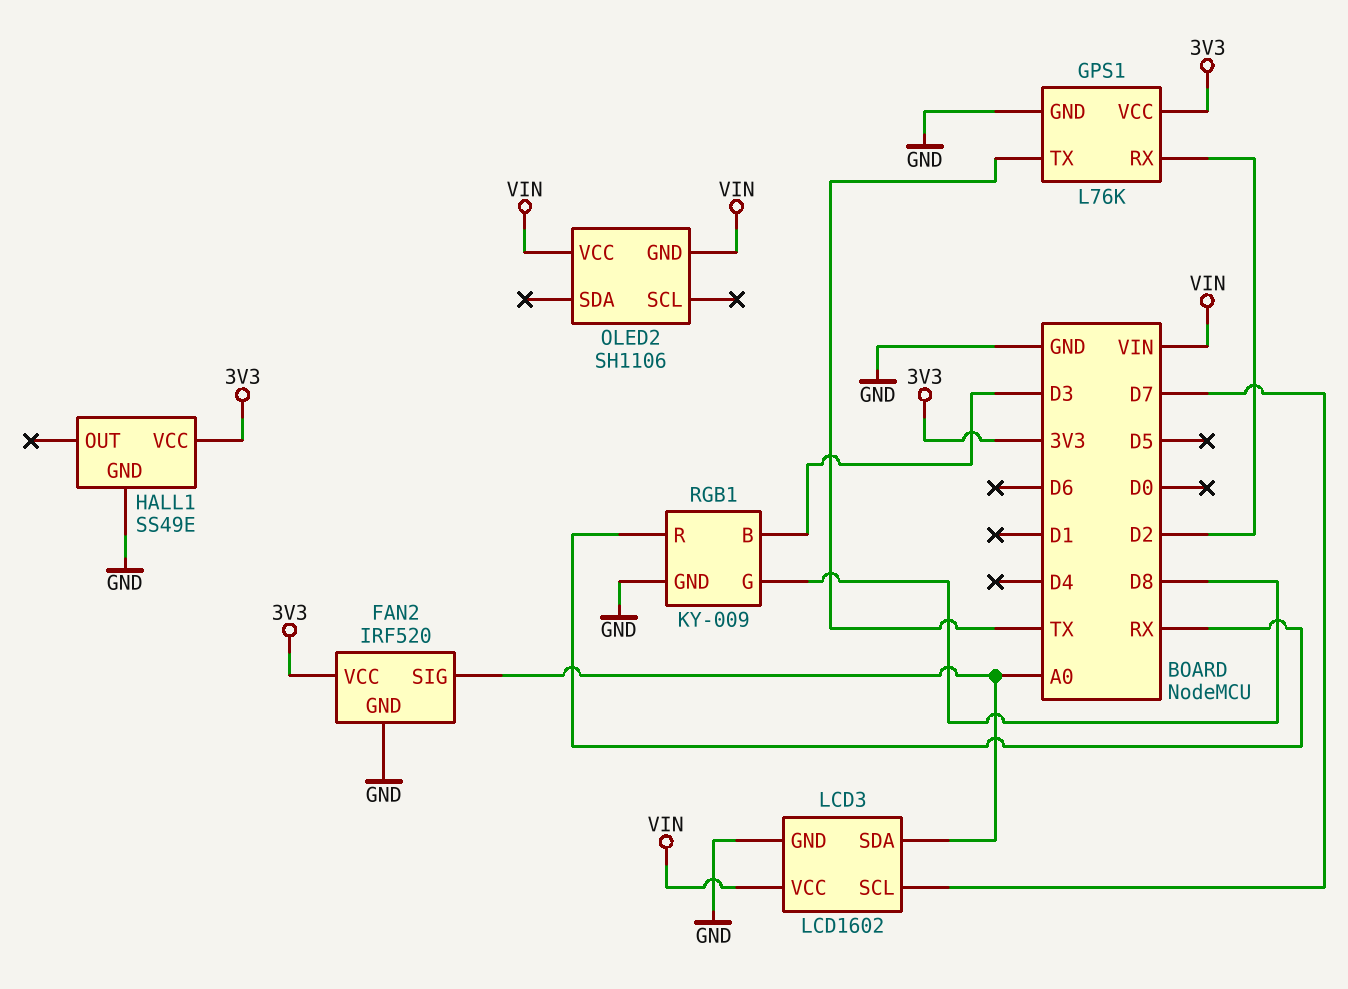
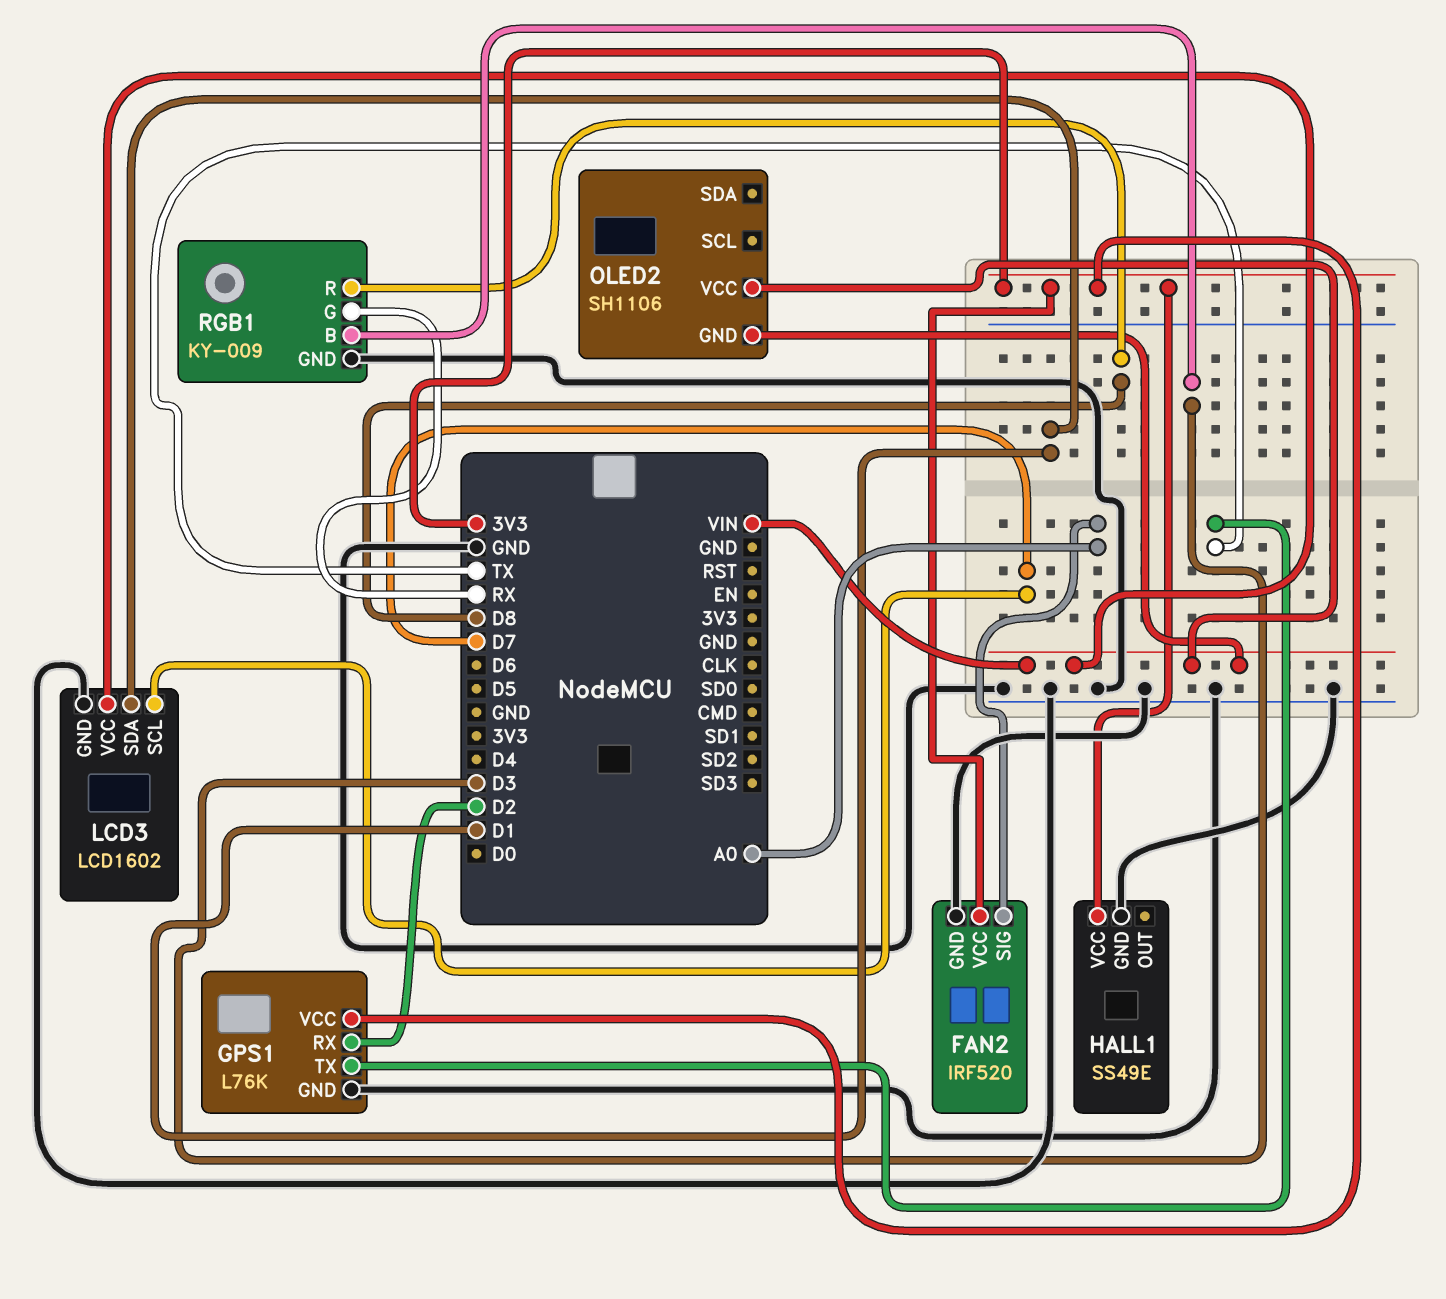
LCD3 pin SDA: A0 -> D1
RGB1 pin G: D8 -> RX
RGB1 pin R: RX -> D8

